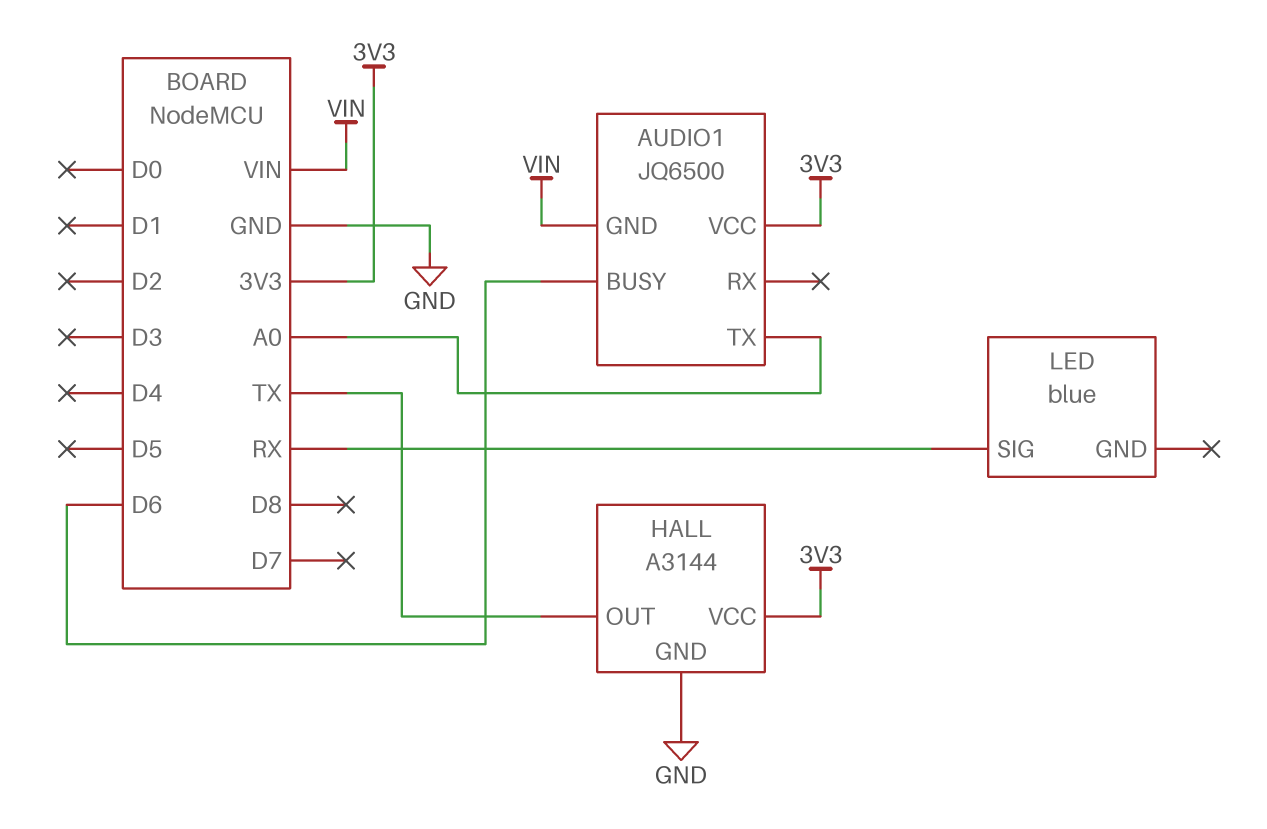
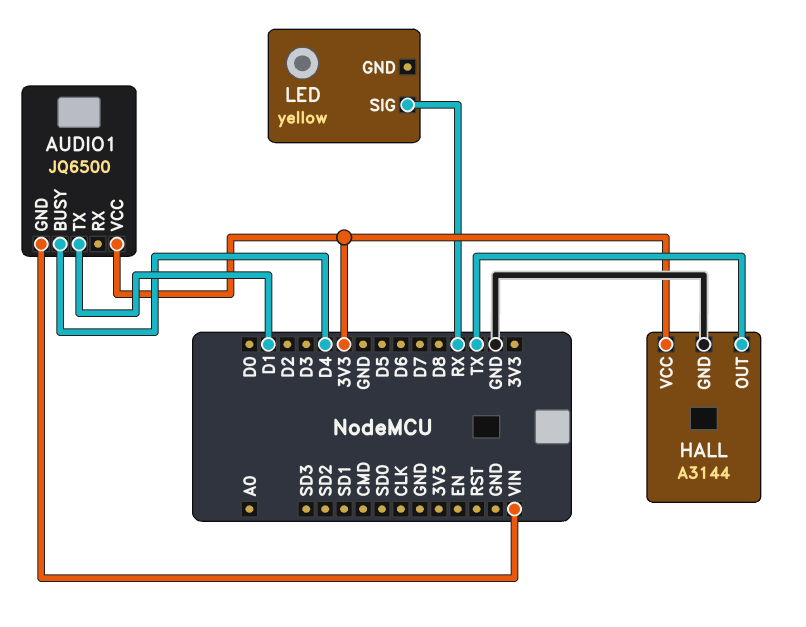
AUDIO1 pin BUSY: D6 -> D4
AUDIO1 pin TX: A0 -> D1
LED: blue -> yellow

